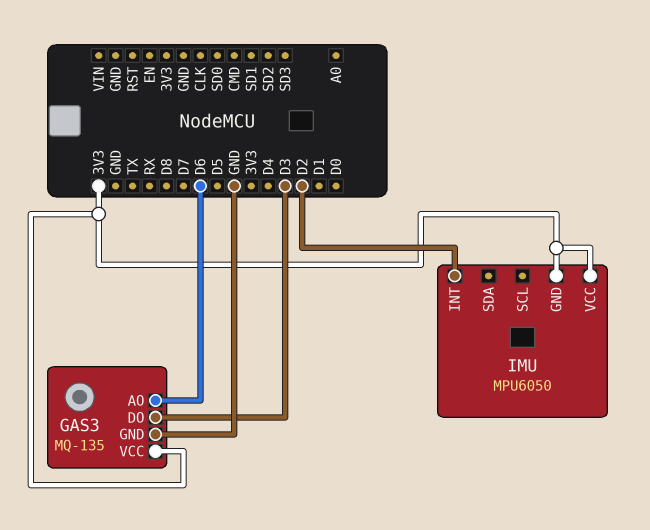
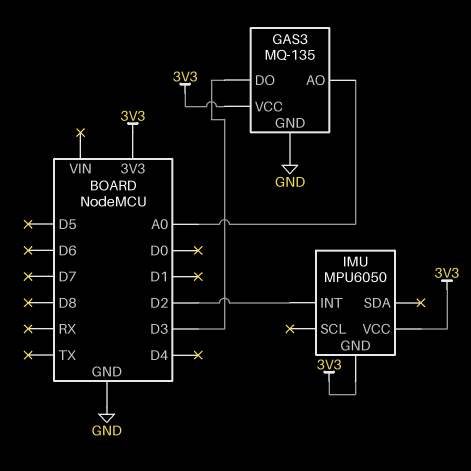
GAS3 pin AO: D6 -> A0

